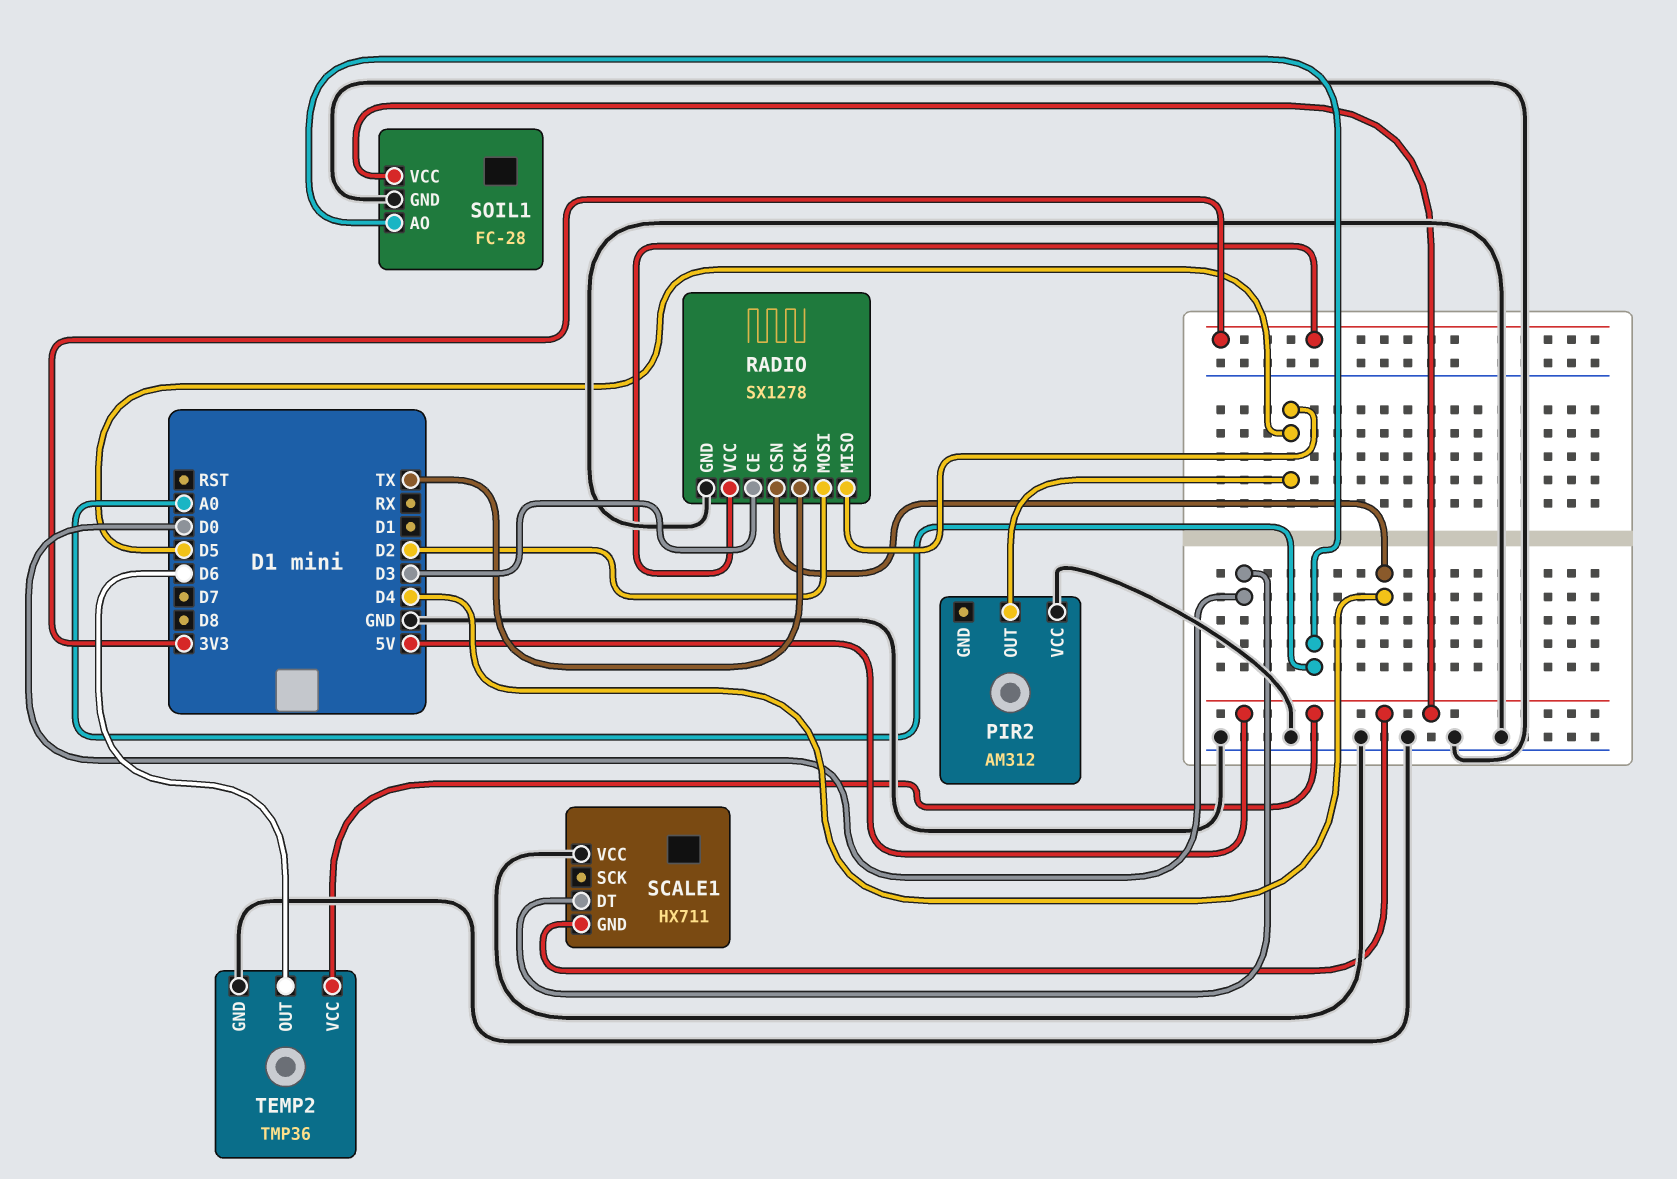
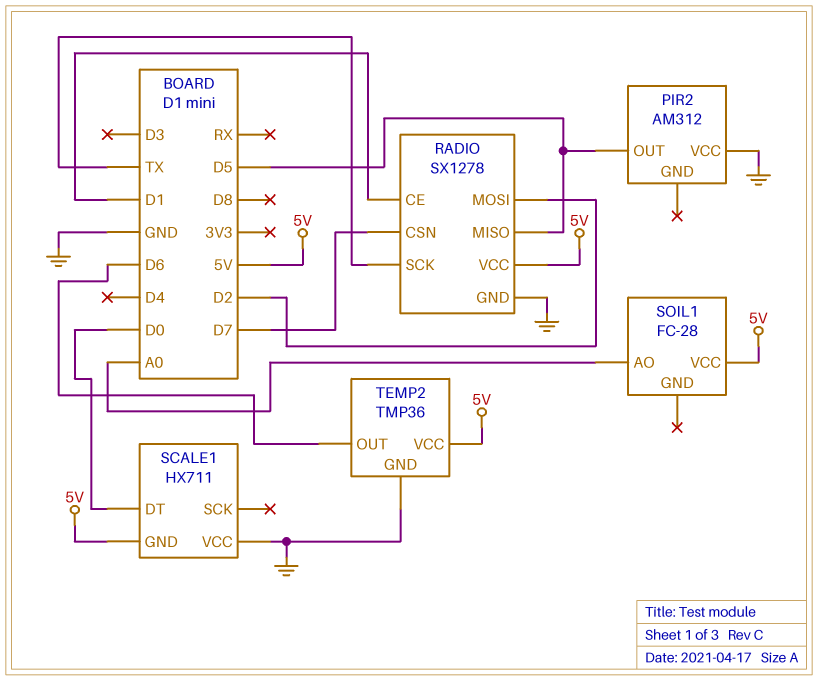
RADIO pin CE: D3 -> D1
RADIO pin CSN: D4 -> D7
RADIO pin VCC: 3V3 -> 5V
SOIL1 pin GND: GND -> none

